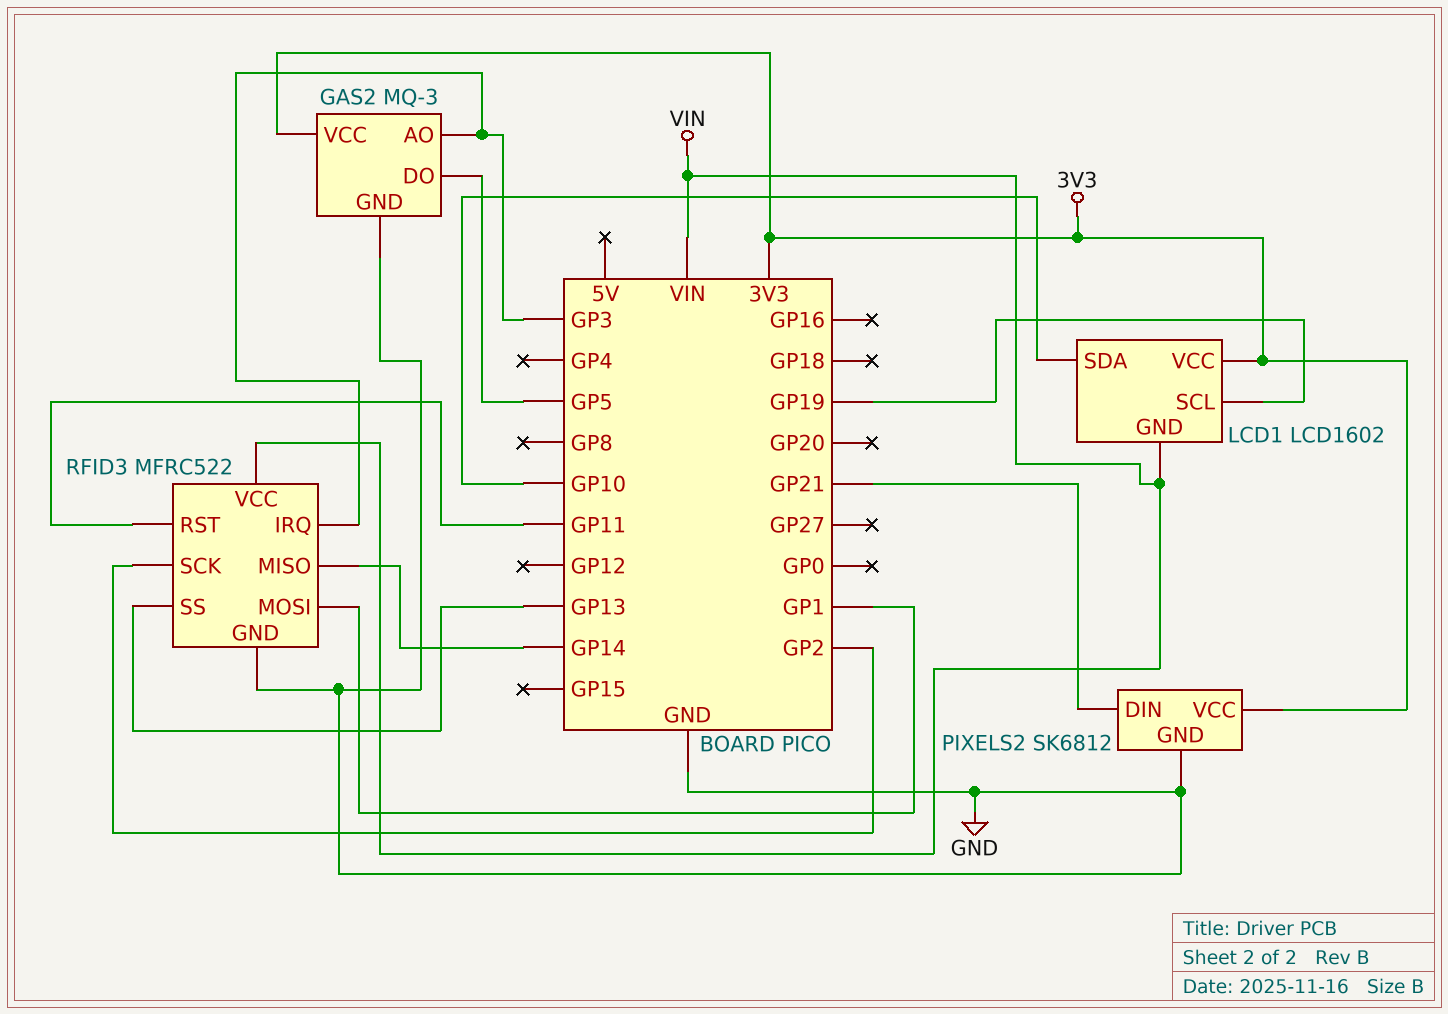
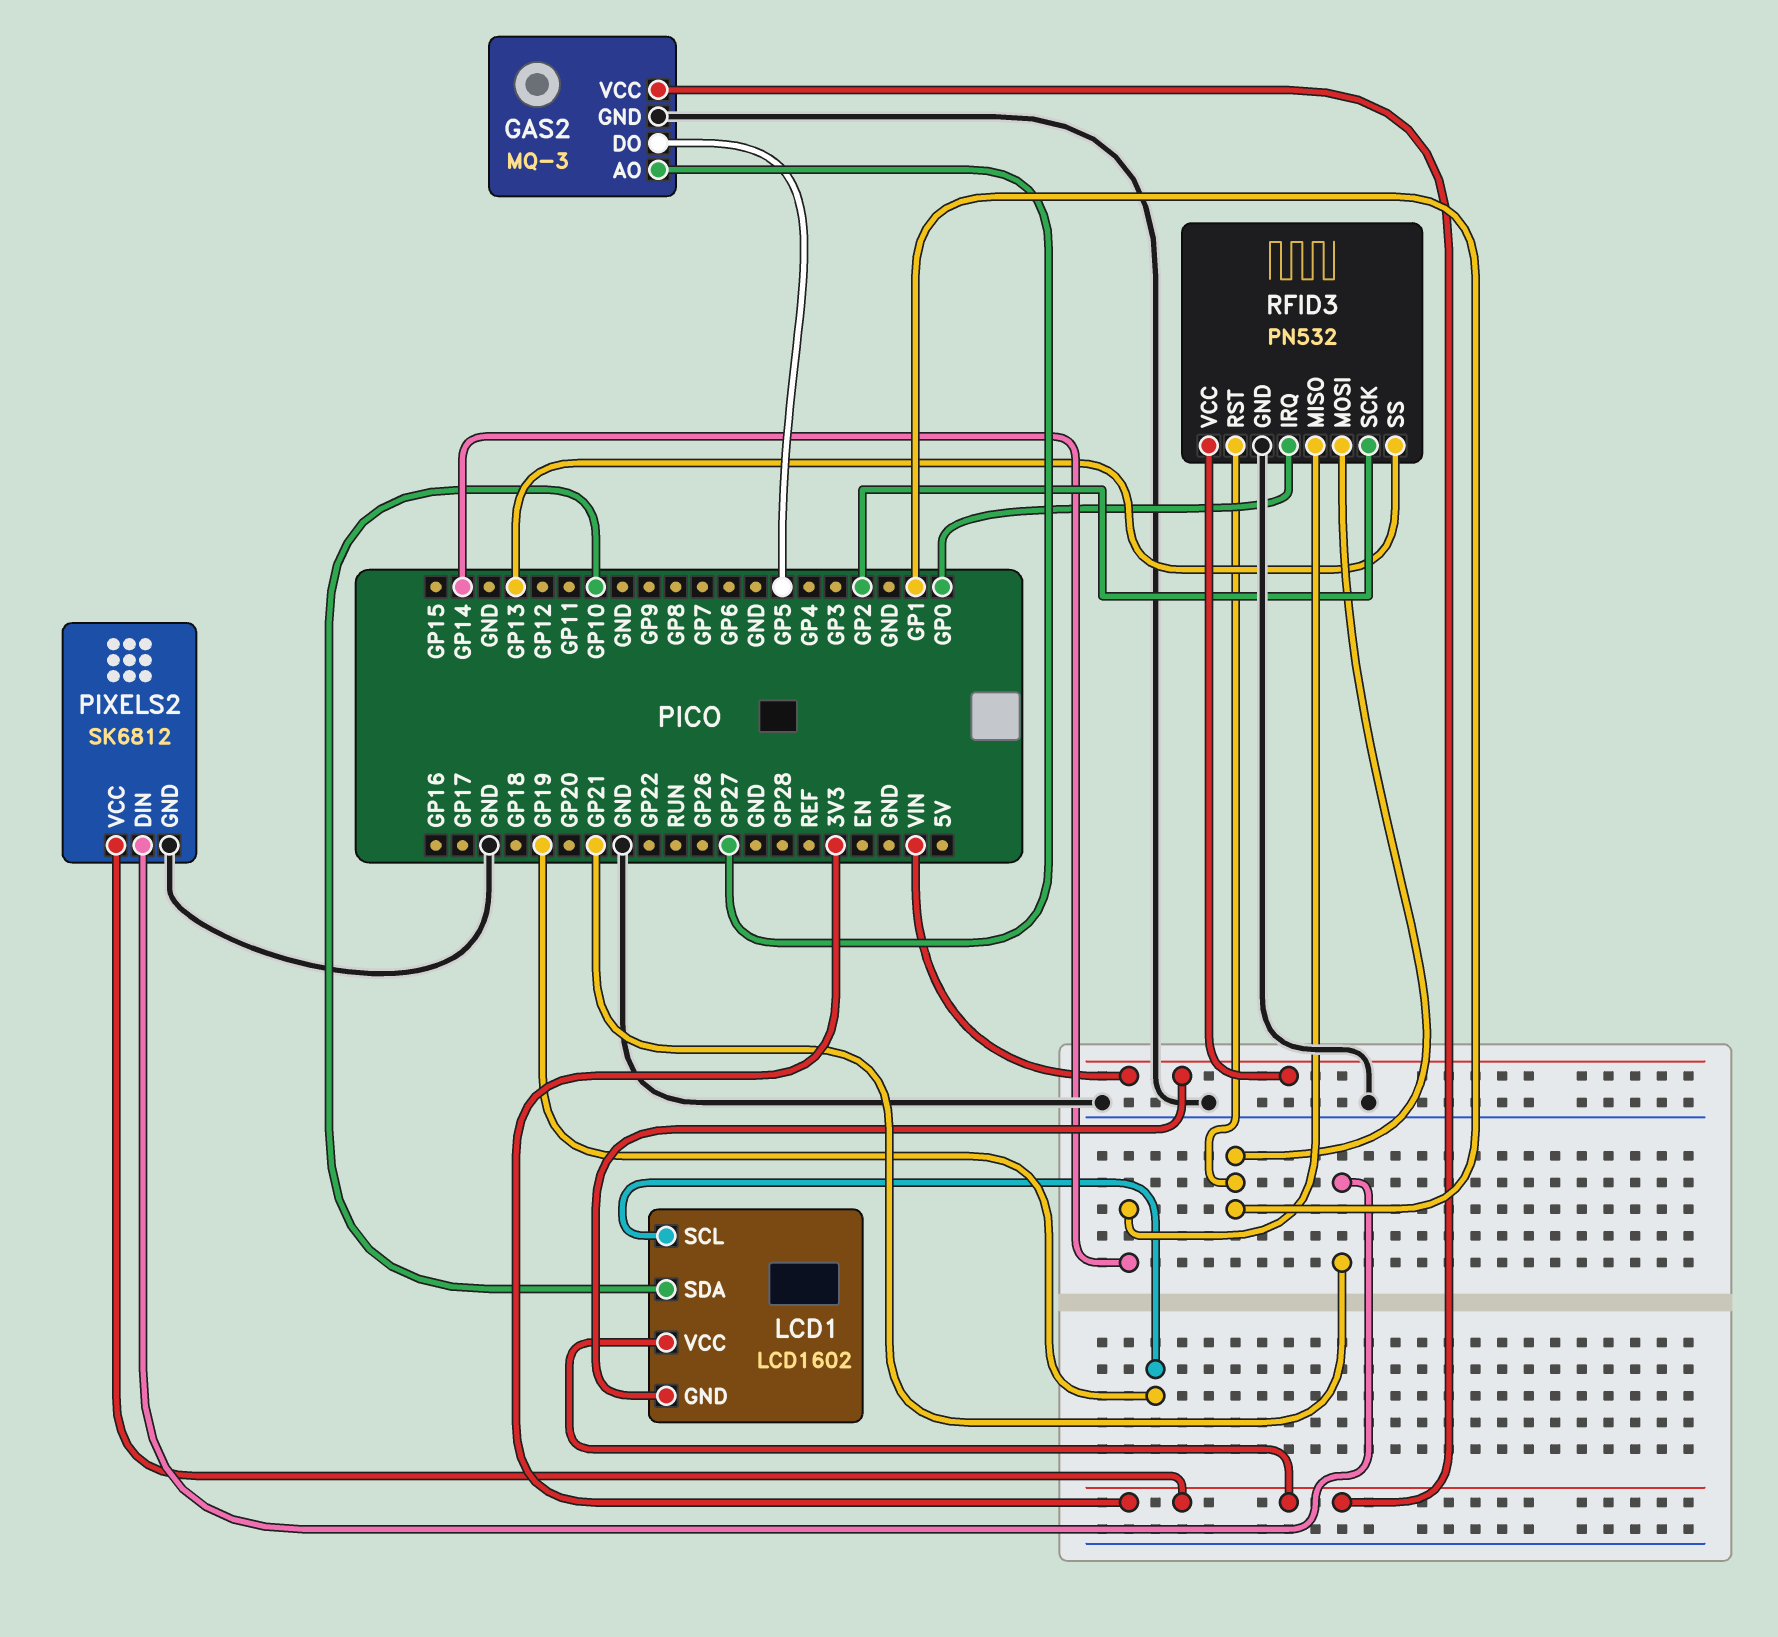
GAS2 pin AO: GP3 -> GP27
RFID3: MFRC522 -> PN532
RFID3 pin IRQ: GP3 -> GP0
RFID3 pin RST: GP11 -> GP1

